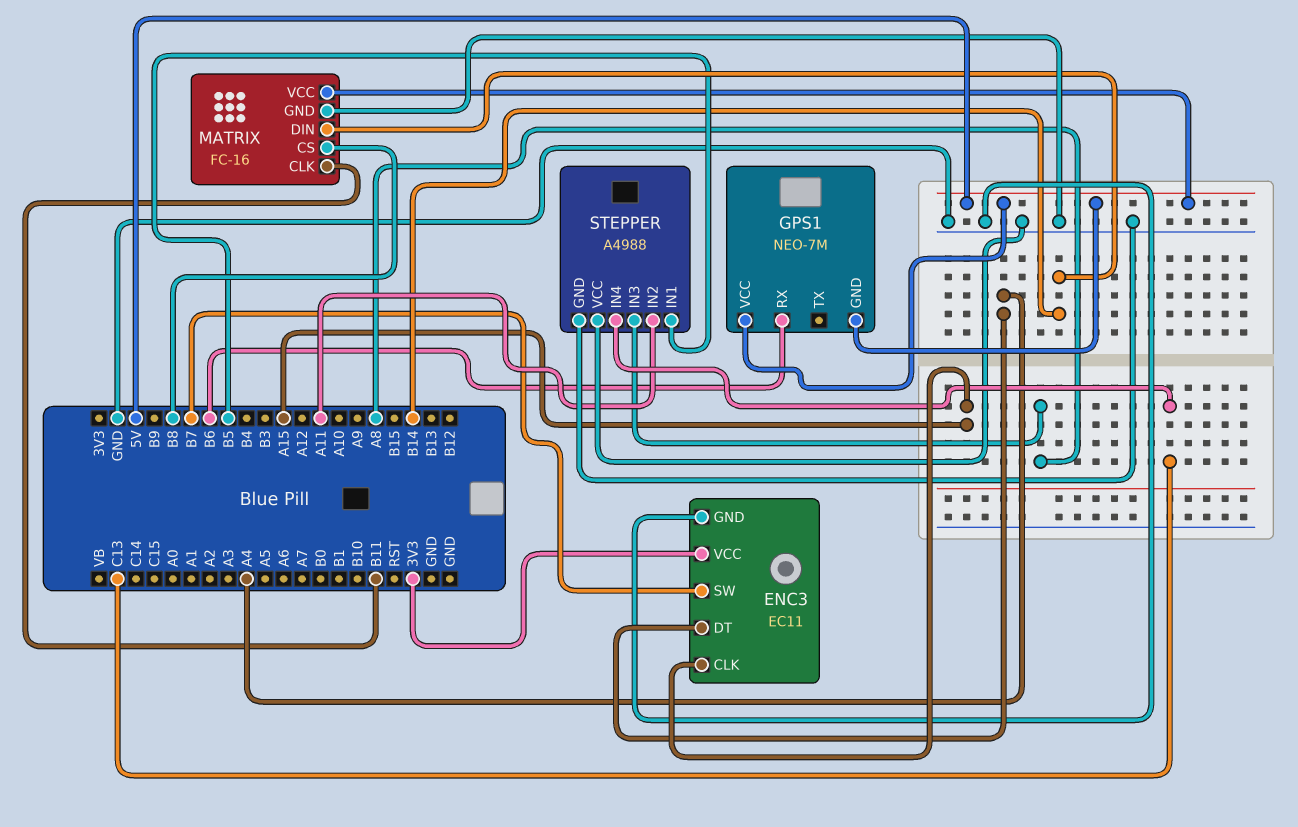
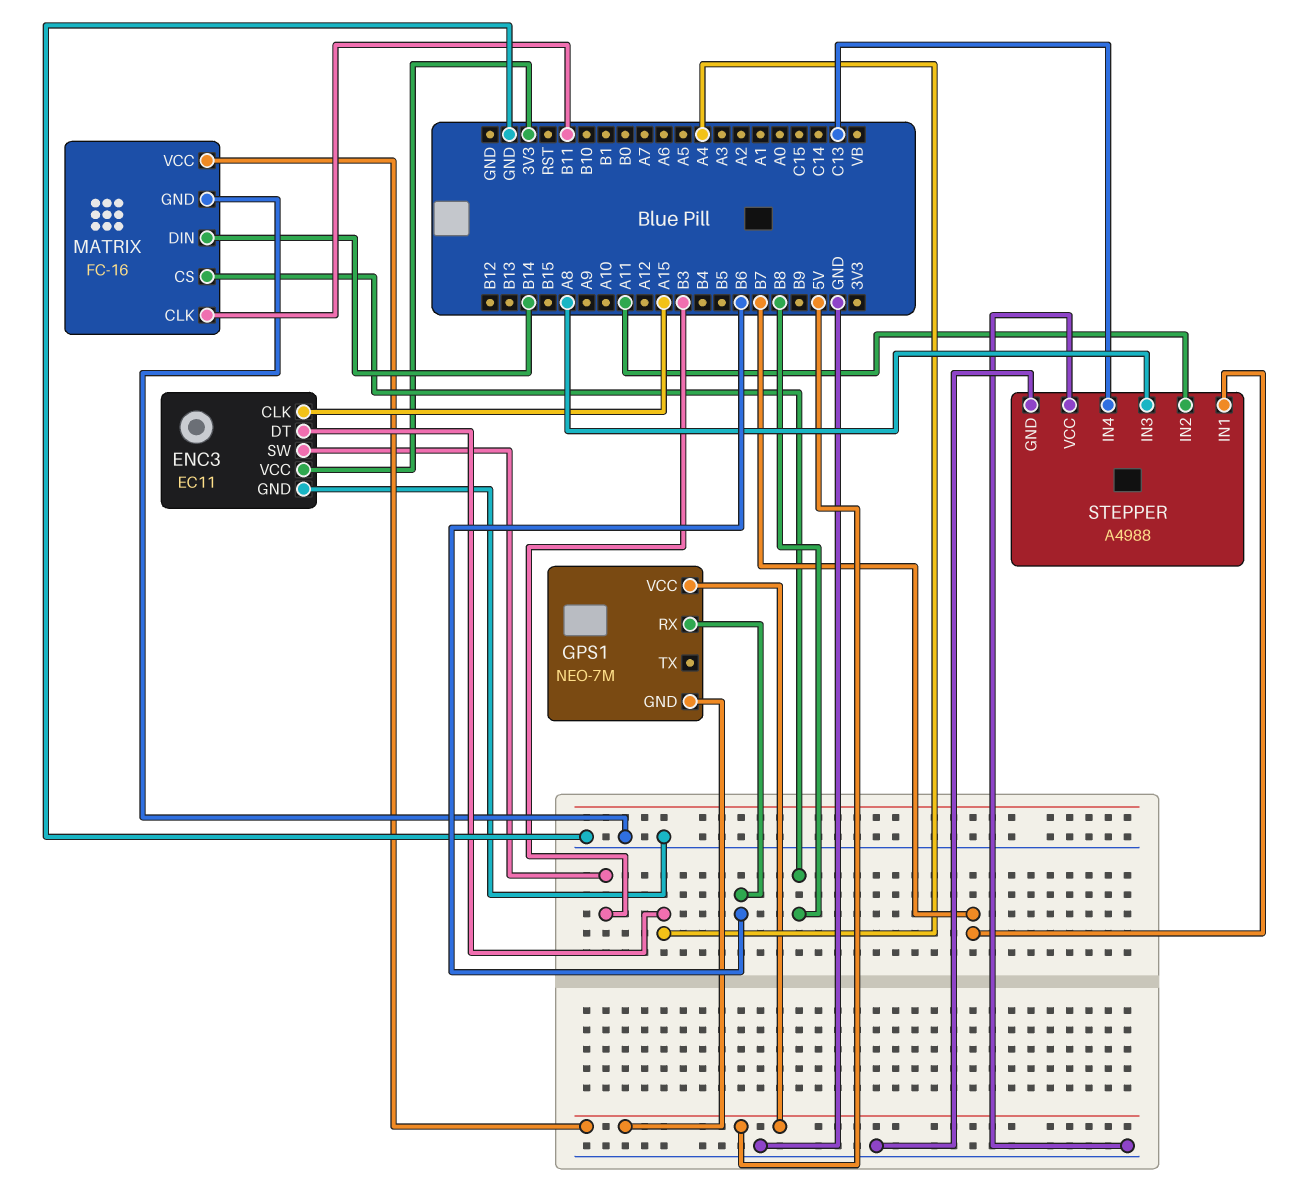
ENC3 pin SW: B7 -> B3
STEPPER pin IN1: B5 -> B7

